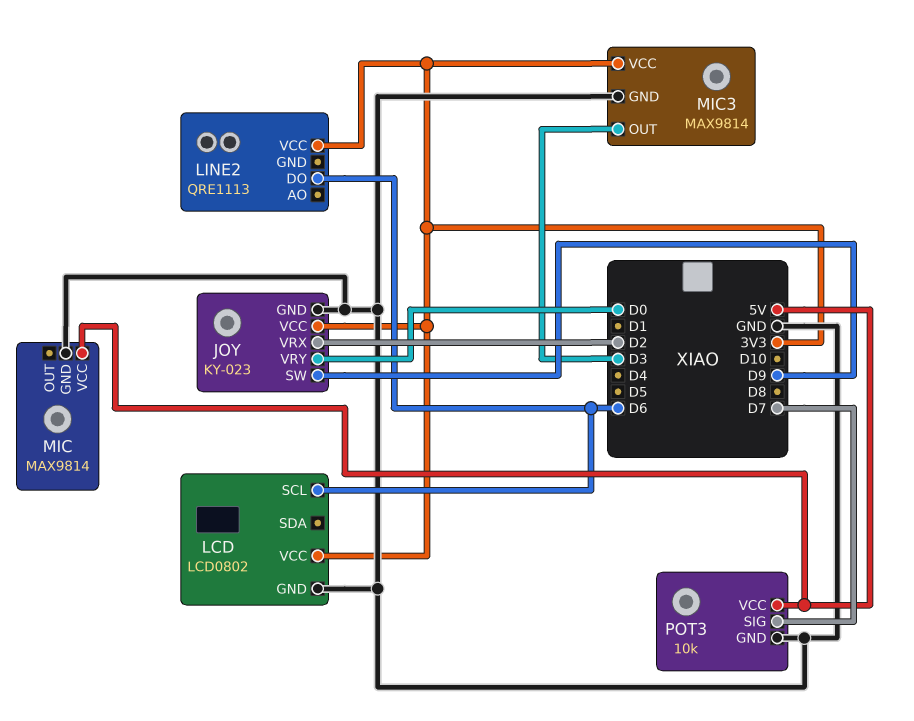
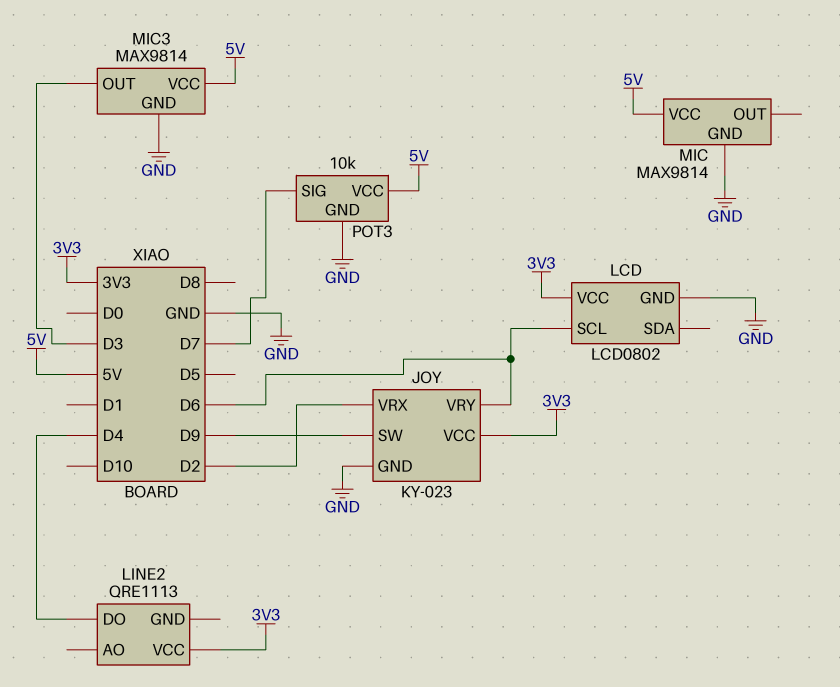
JOY pin VRY: D0 -> D6
LINE2 pin DO: D6 -> D4
MIC3 pin VCC: 3V3 -> 5V

